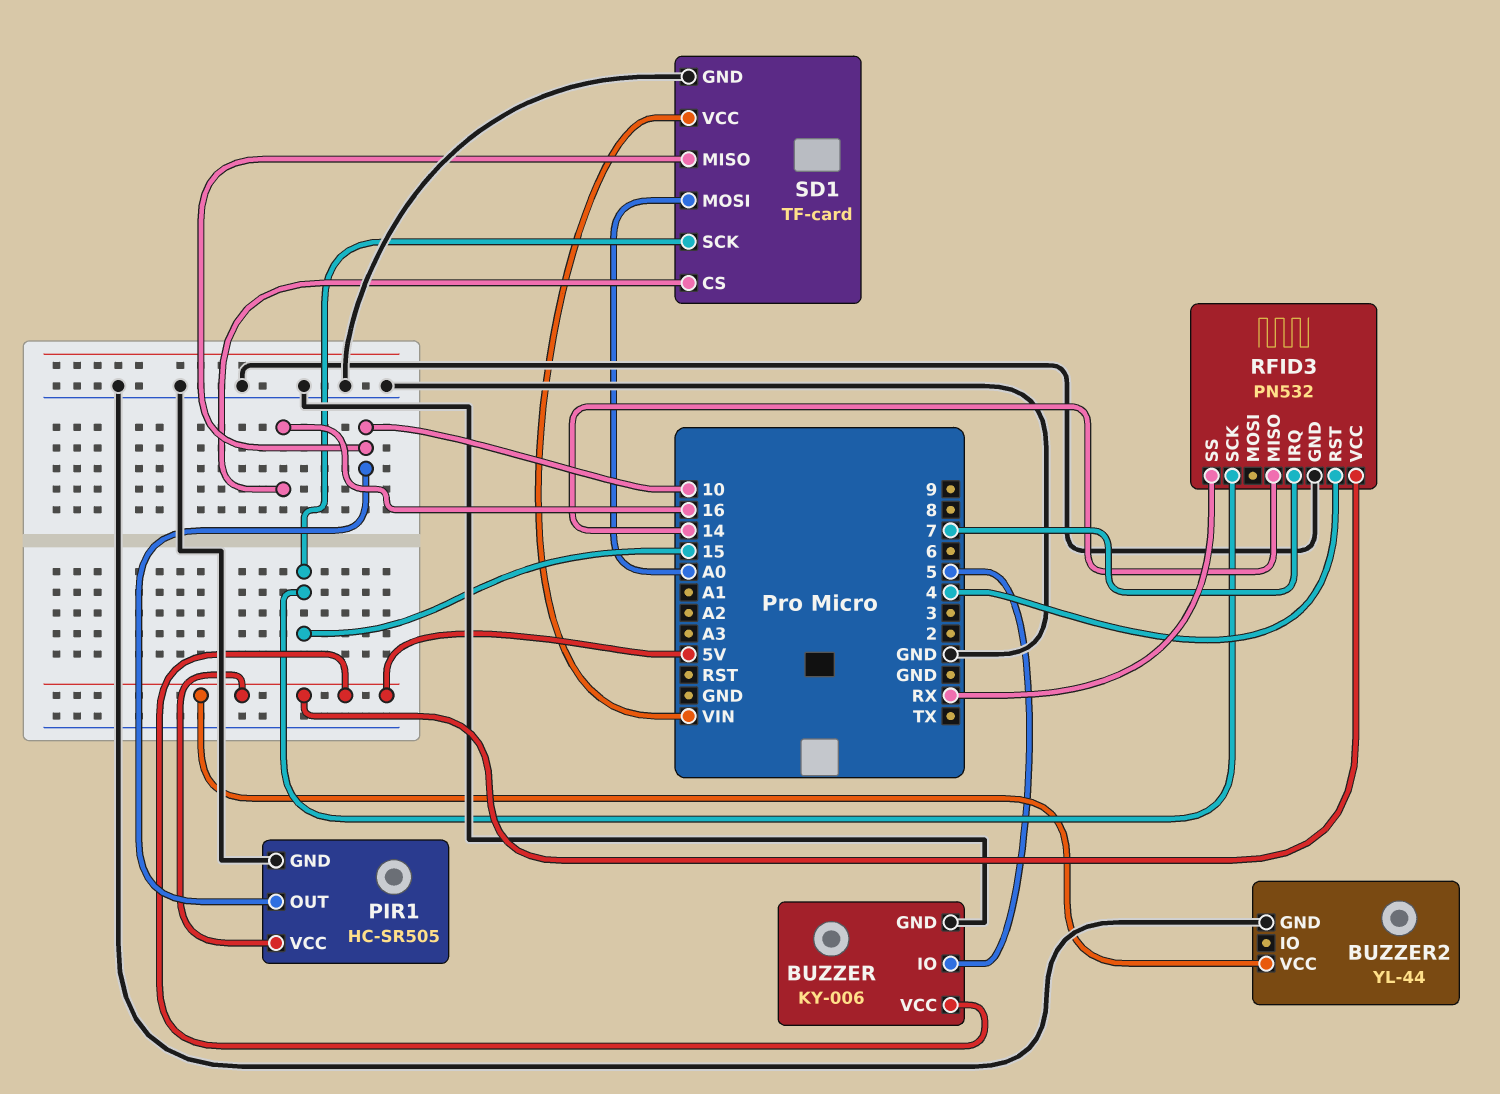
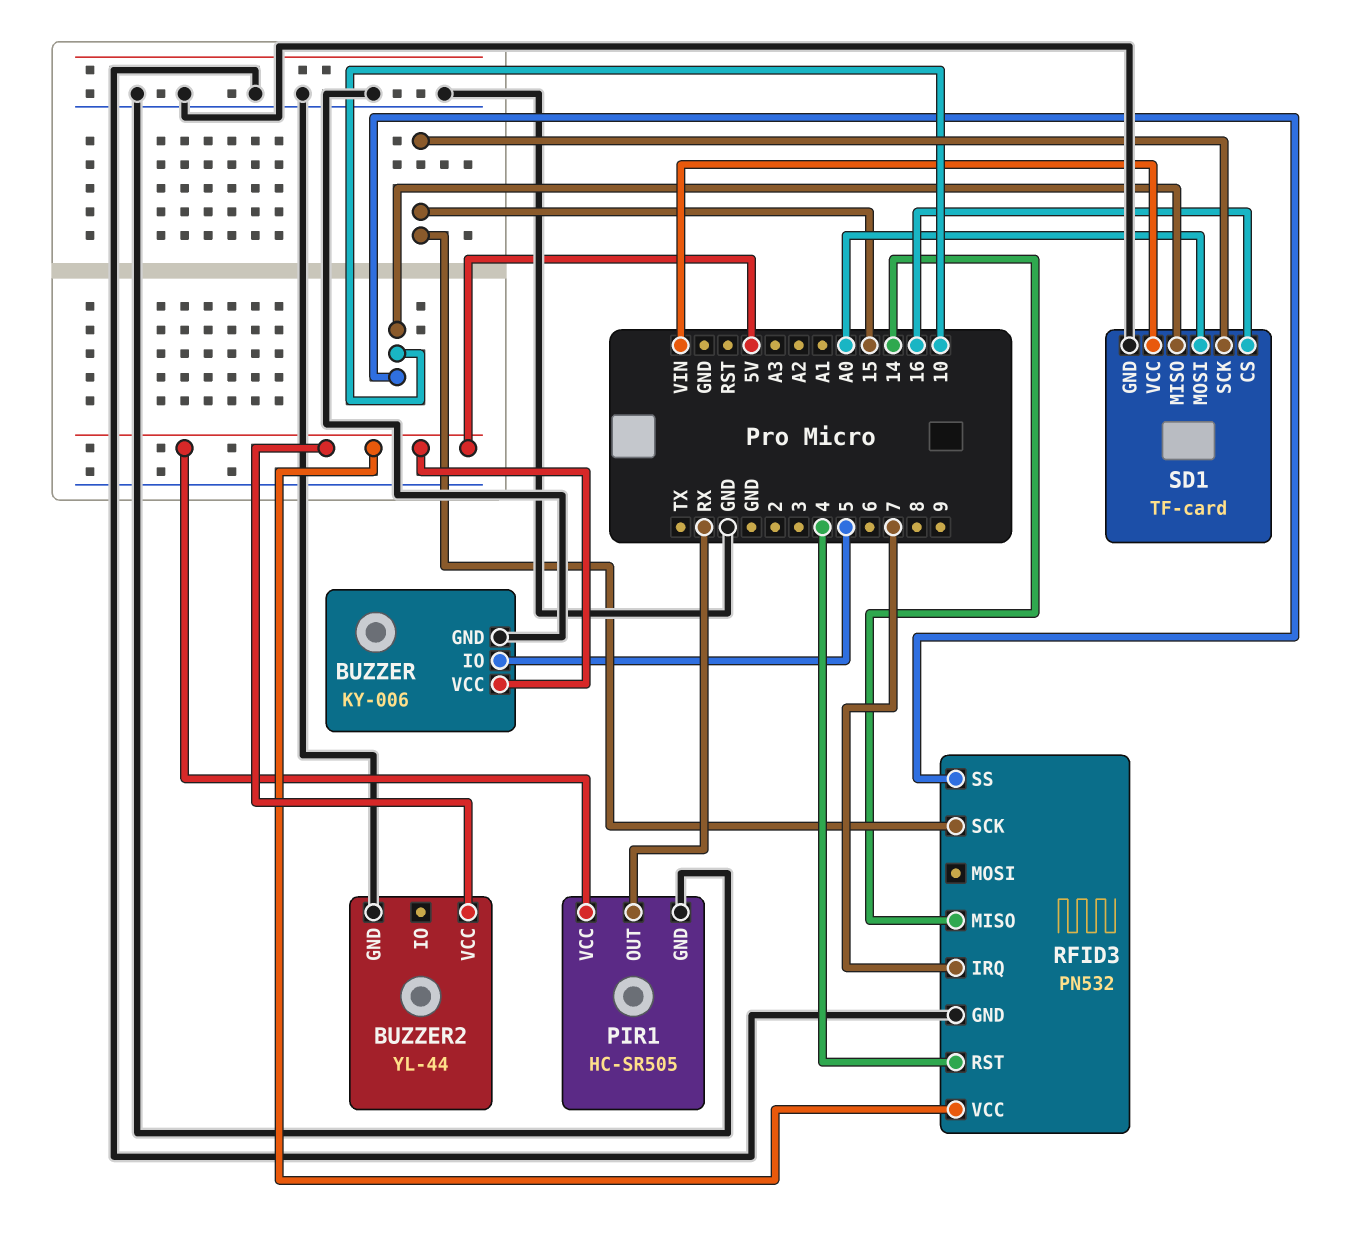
PIR1 pin OUT: 10 -> RX
RFID3 pin SS: RX -> 10

